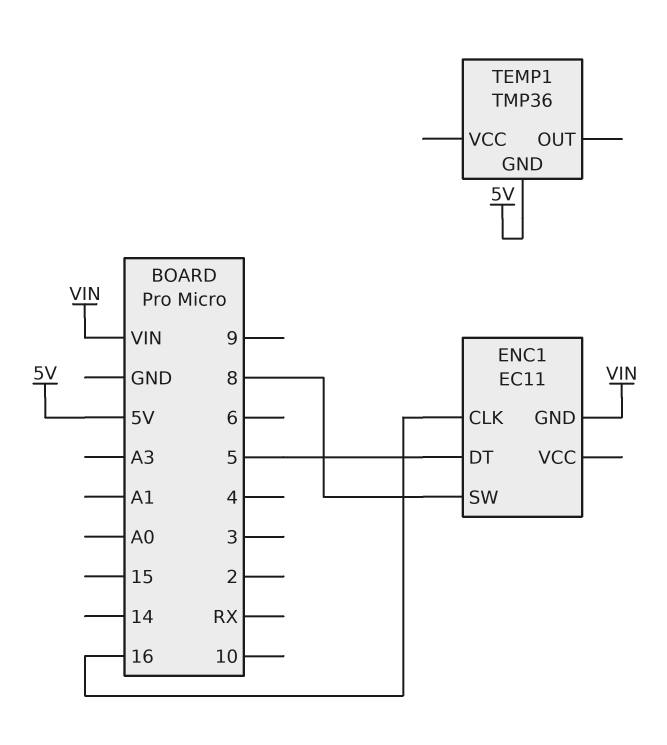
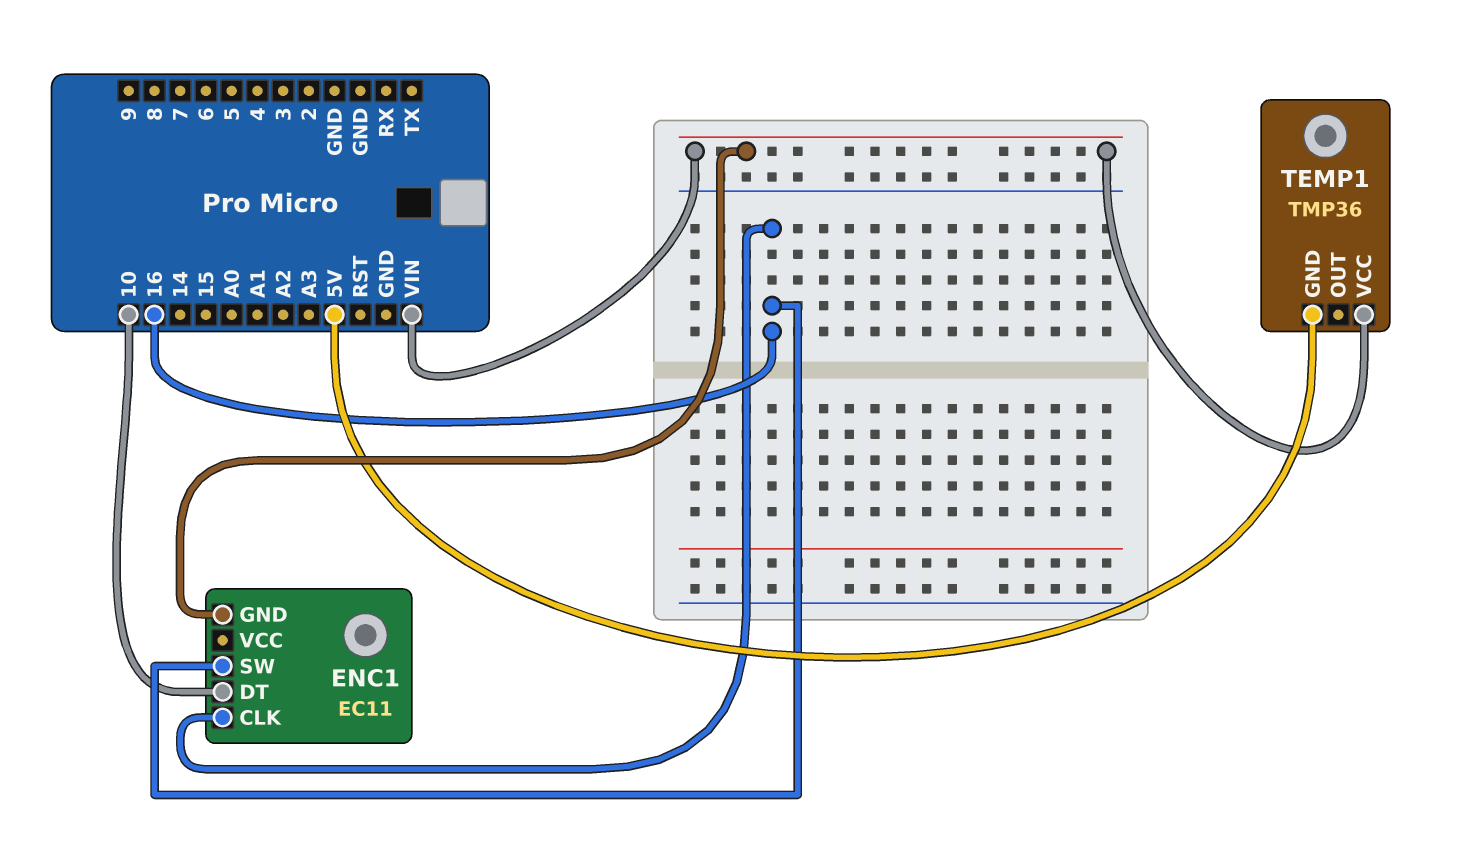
ENC1 pin DT: 5 -> 10
ENC1 pin SW: 8 -> 16
TEMP1 pin VCC: none -> VIN

